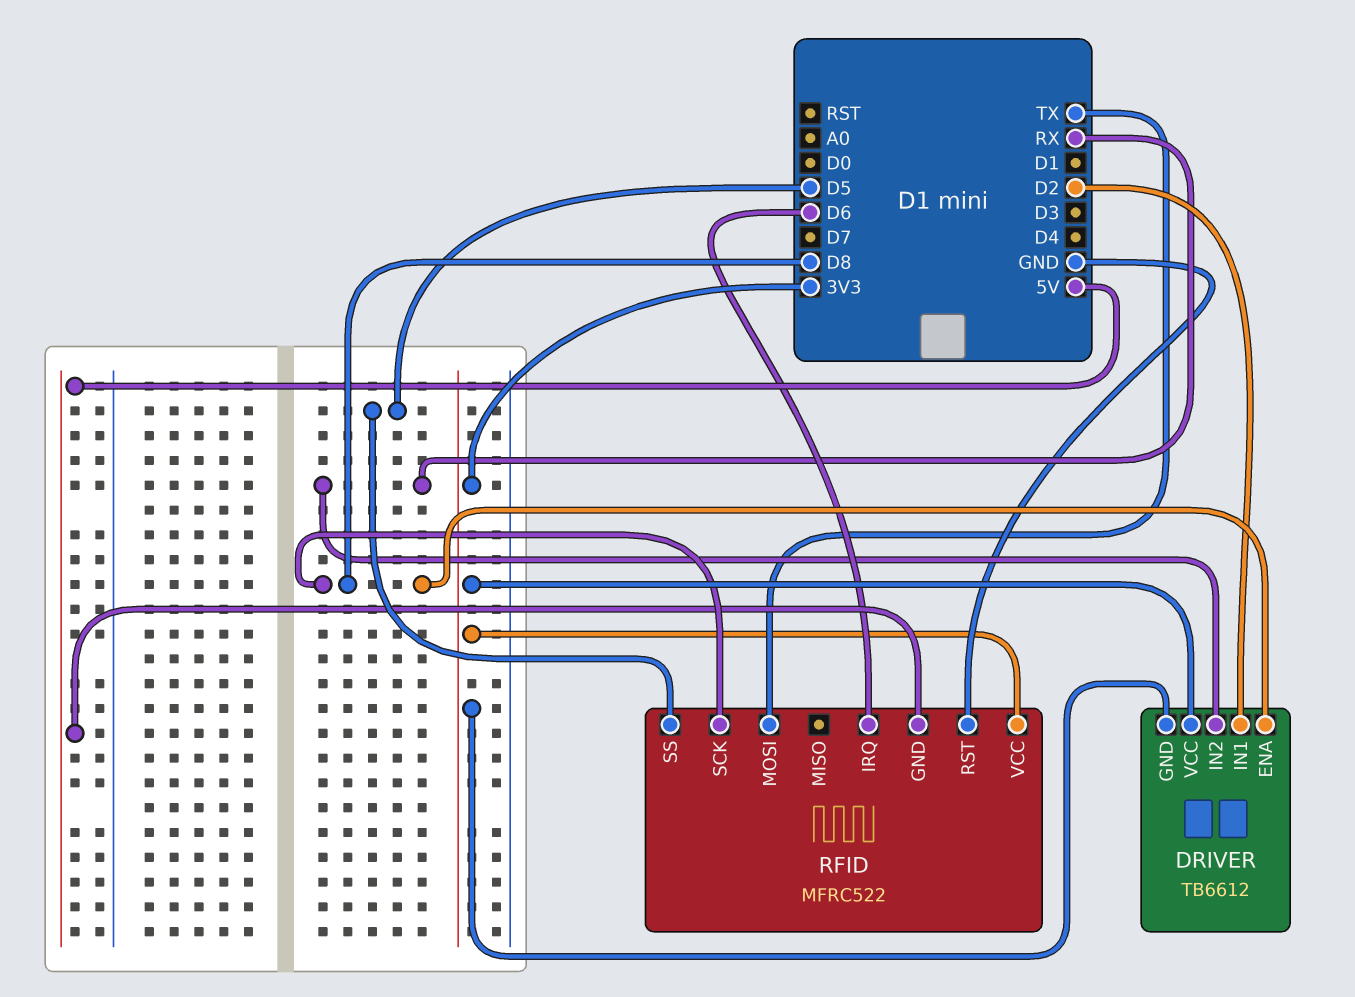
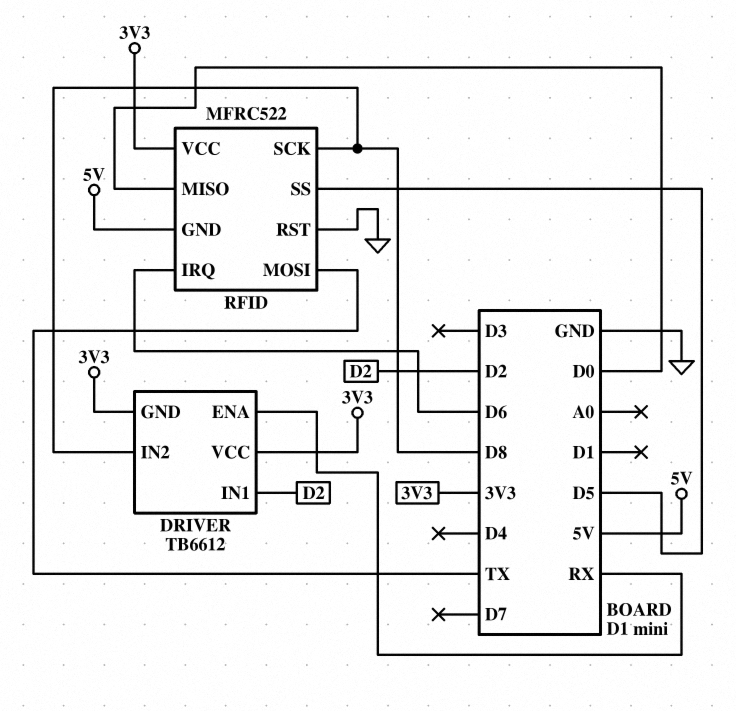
DRIVER pin ENA: D8 -> RX
DRIVER pin IN2: RX -> D8
RFID pin MISO: none -> D0

